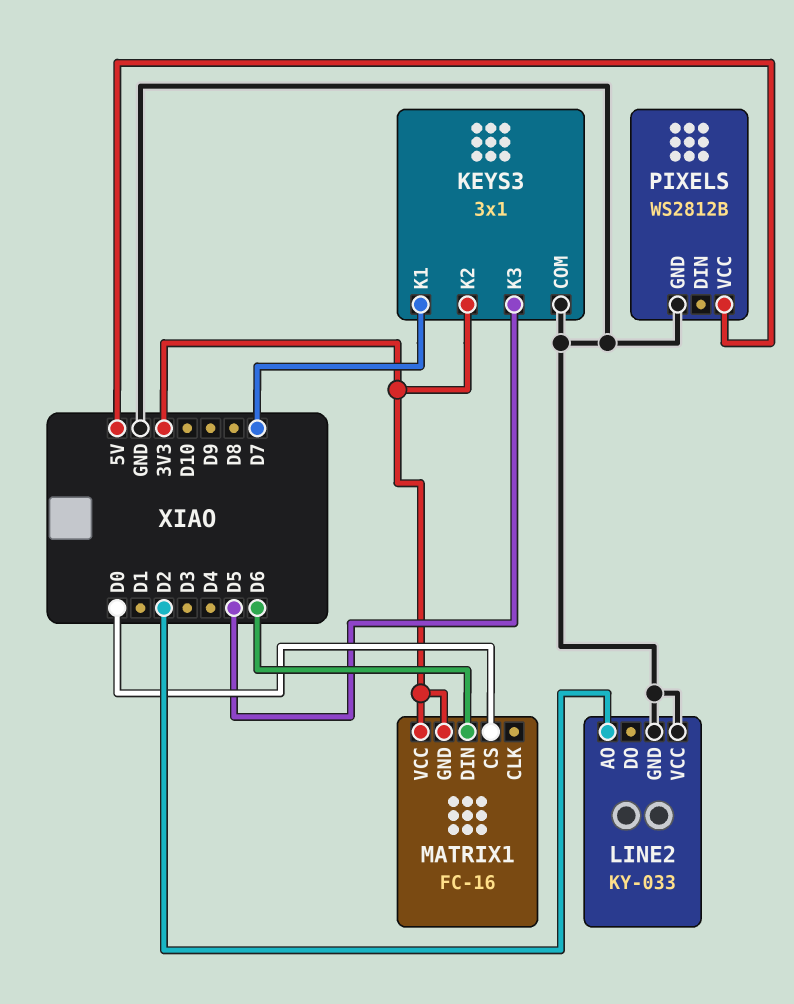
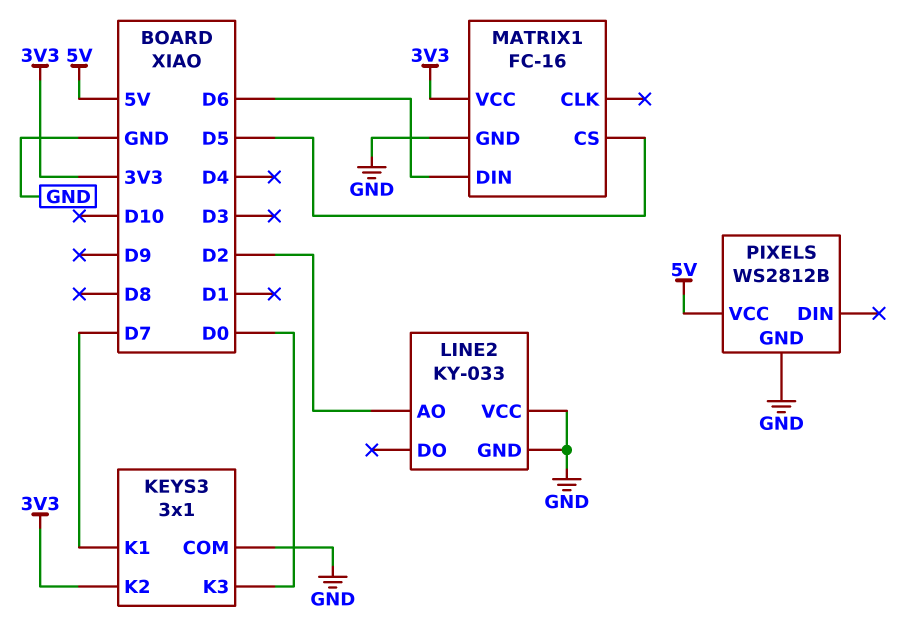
KEYS3 pin K3: D5 -> D0
MATRIX1 pin CS: D0 -> D5
MATRIX1 pin GND: 3V3 -> GND

